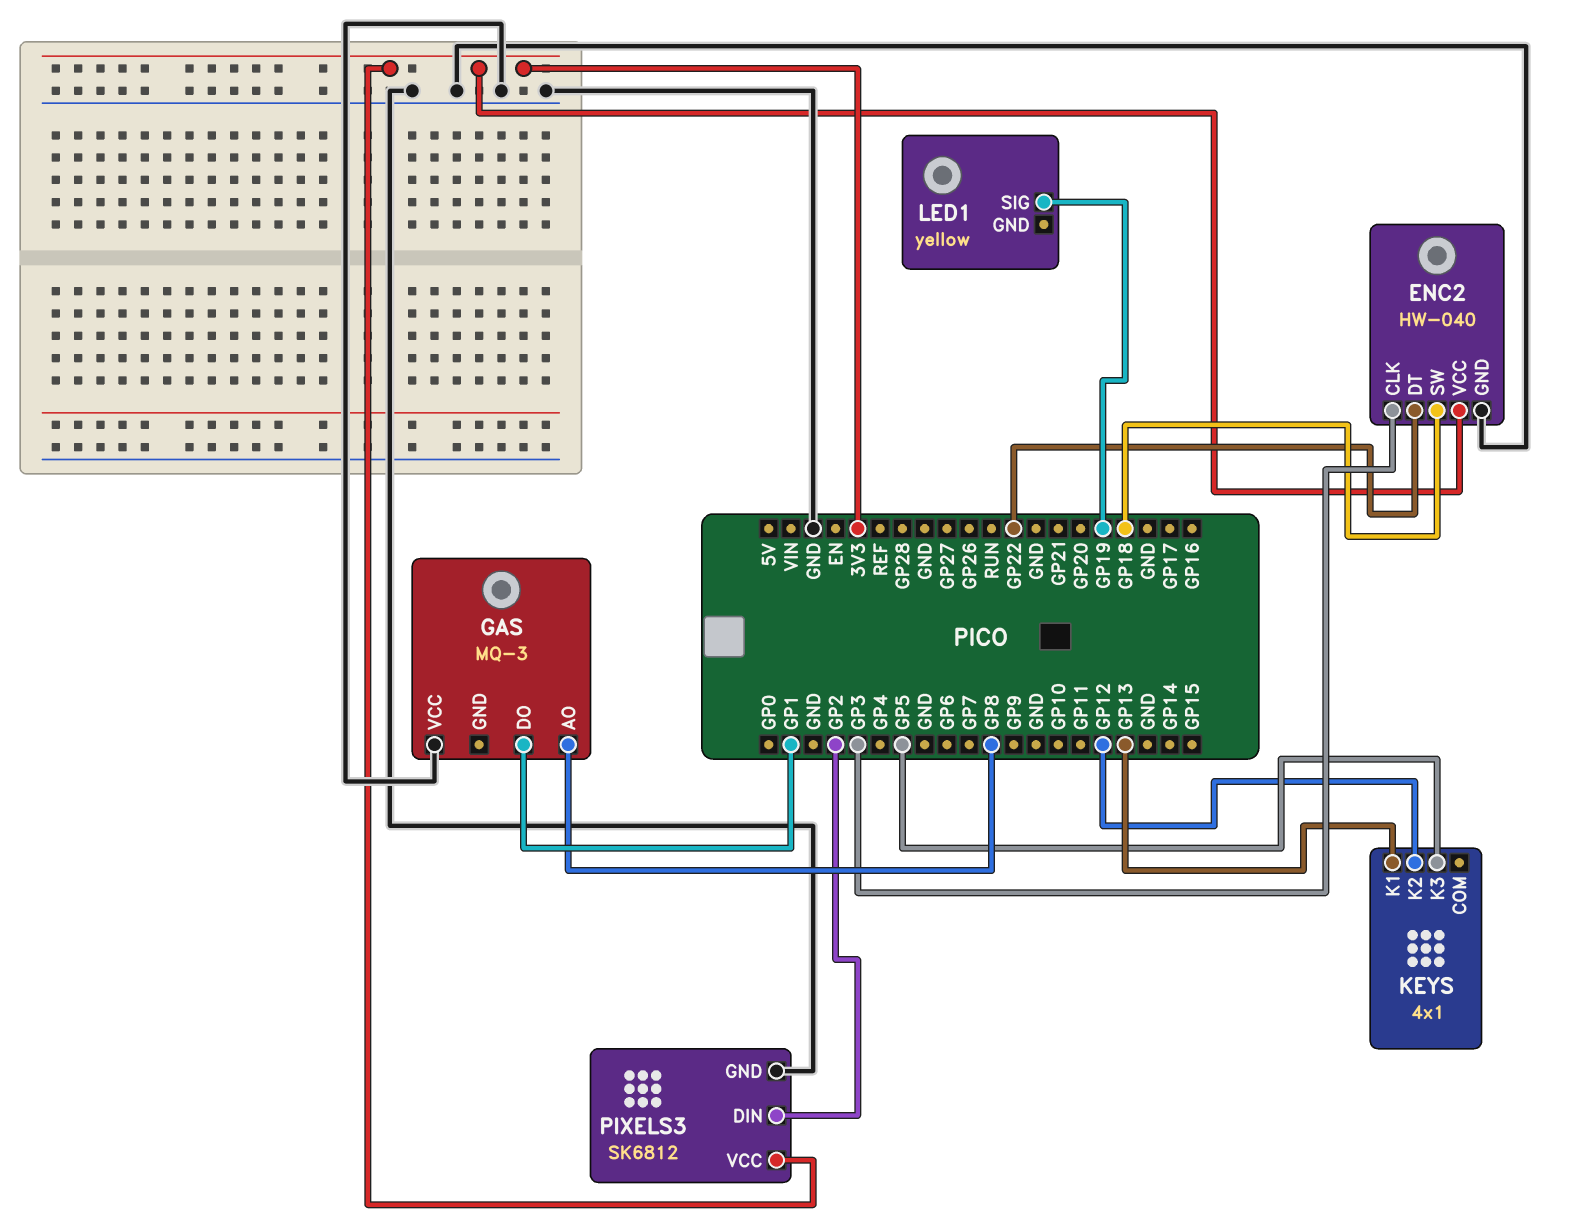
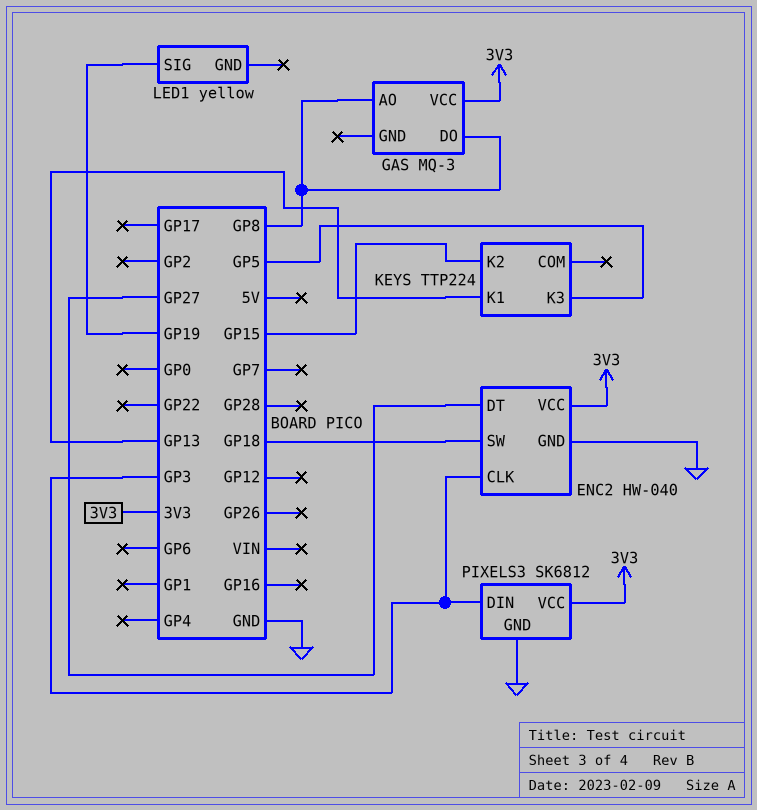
ENC2 pin DT: GP22 -> GP27
GAS pin DO: GP1 -> GP8
GAS pin VCC: GND -> 3V3
KEYS: 4x1 -> TTP224
KEYS pin K2: GP12 -> GP15
PIXELS3 pin DIN: GP2 -> GP3

